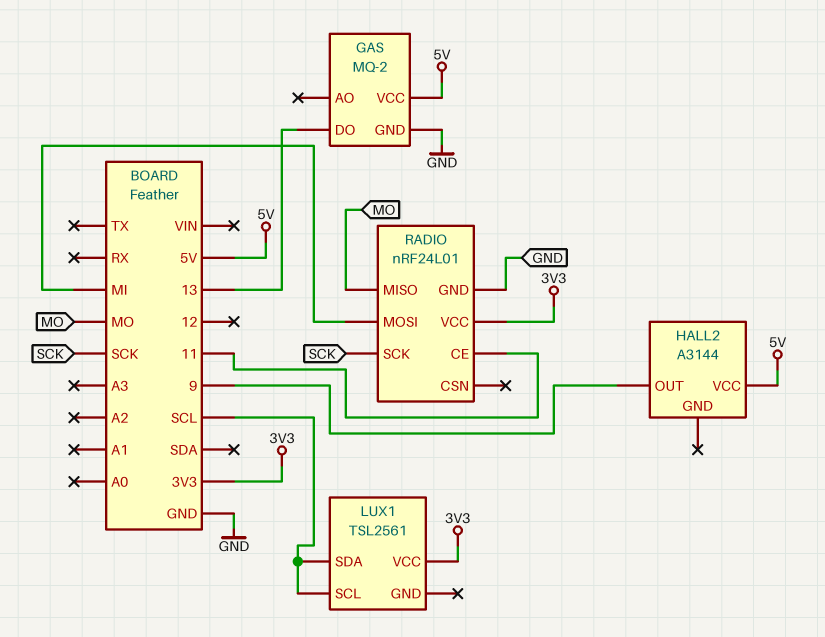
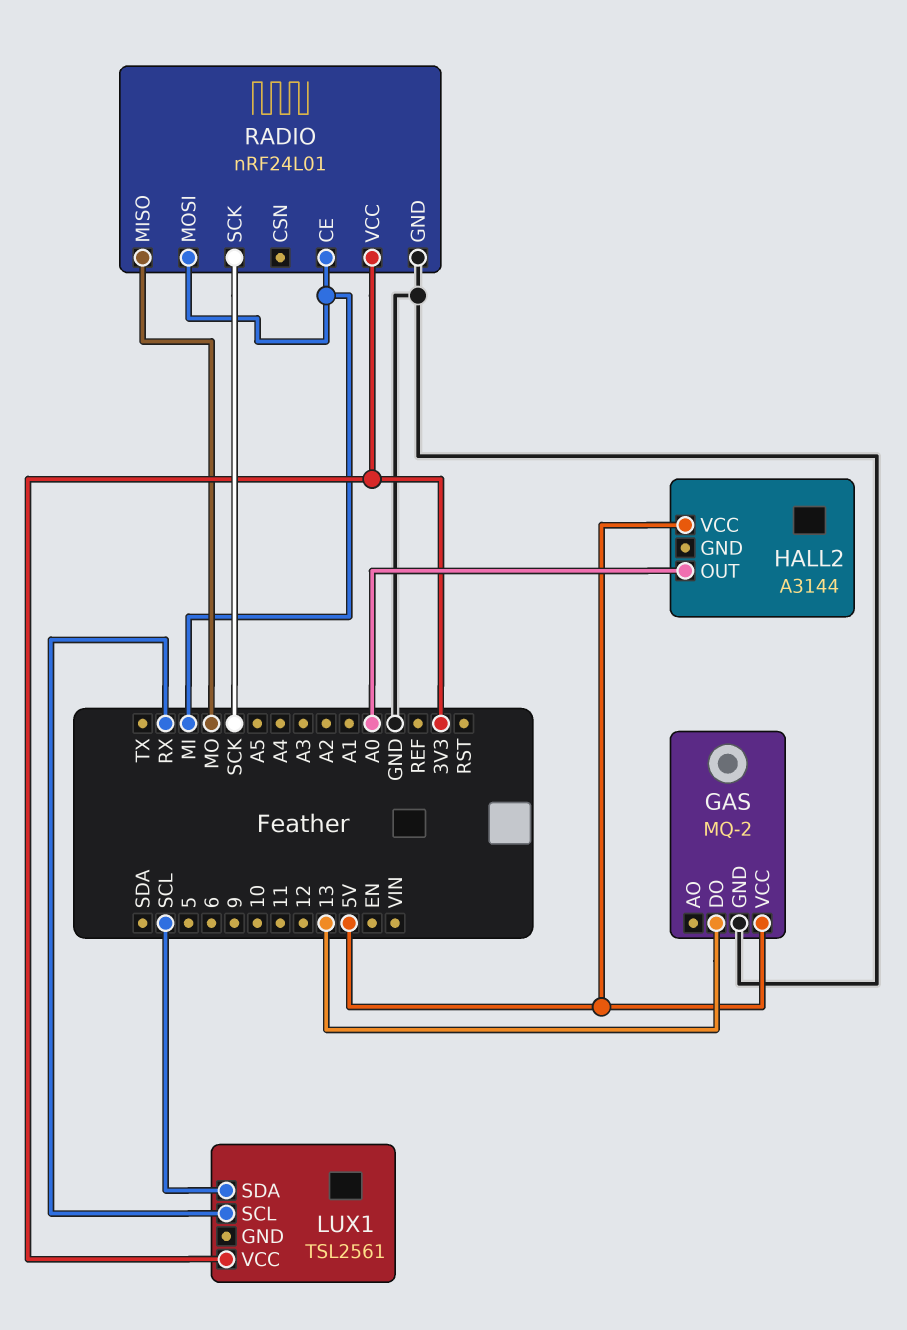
HALL2 pin OUT: 9 -> A0
LUX1 pin SCL: SCL -> RX
RADIO pin CE: 11 -> MI

